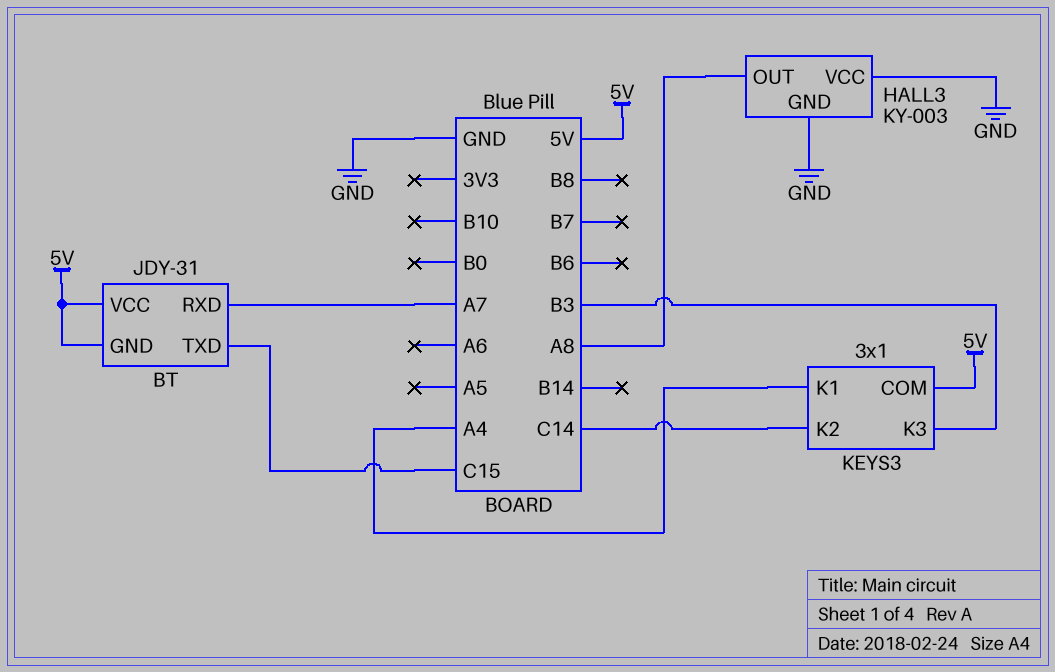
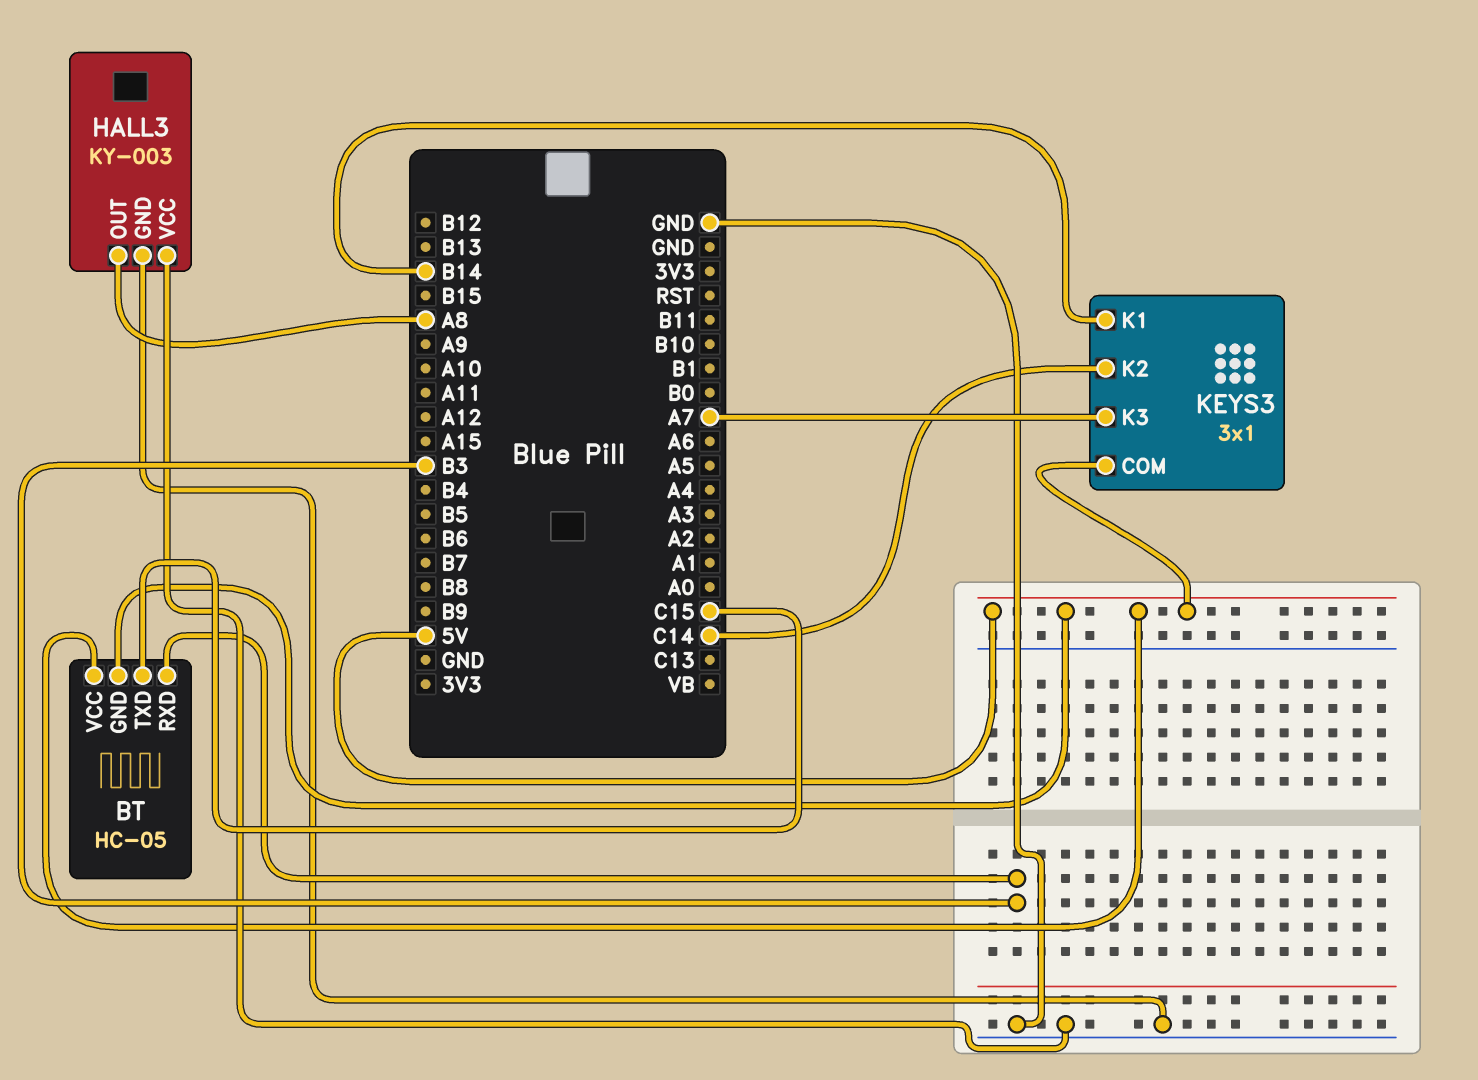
BT: JDY-31 -> HC-05
BT pin RXD: A7 -> B3
KEYS3 pin K1: A4 -> B14
KEYS3 pin K3: B3 -> A7

